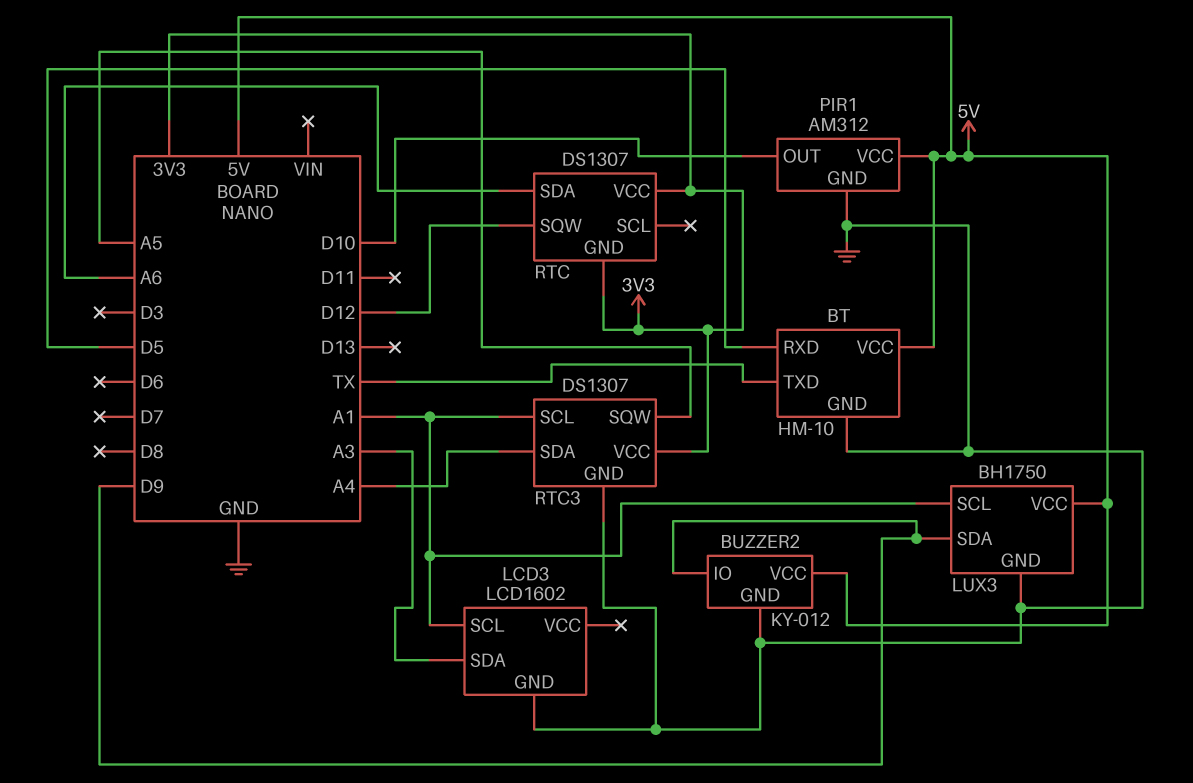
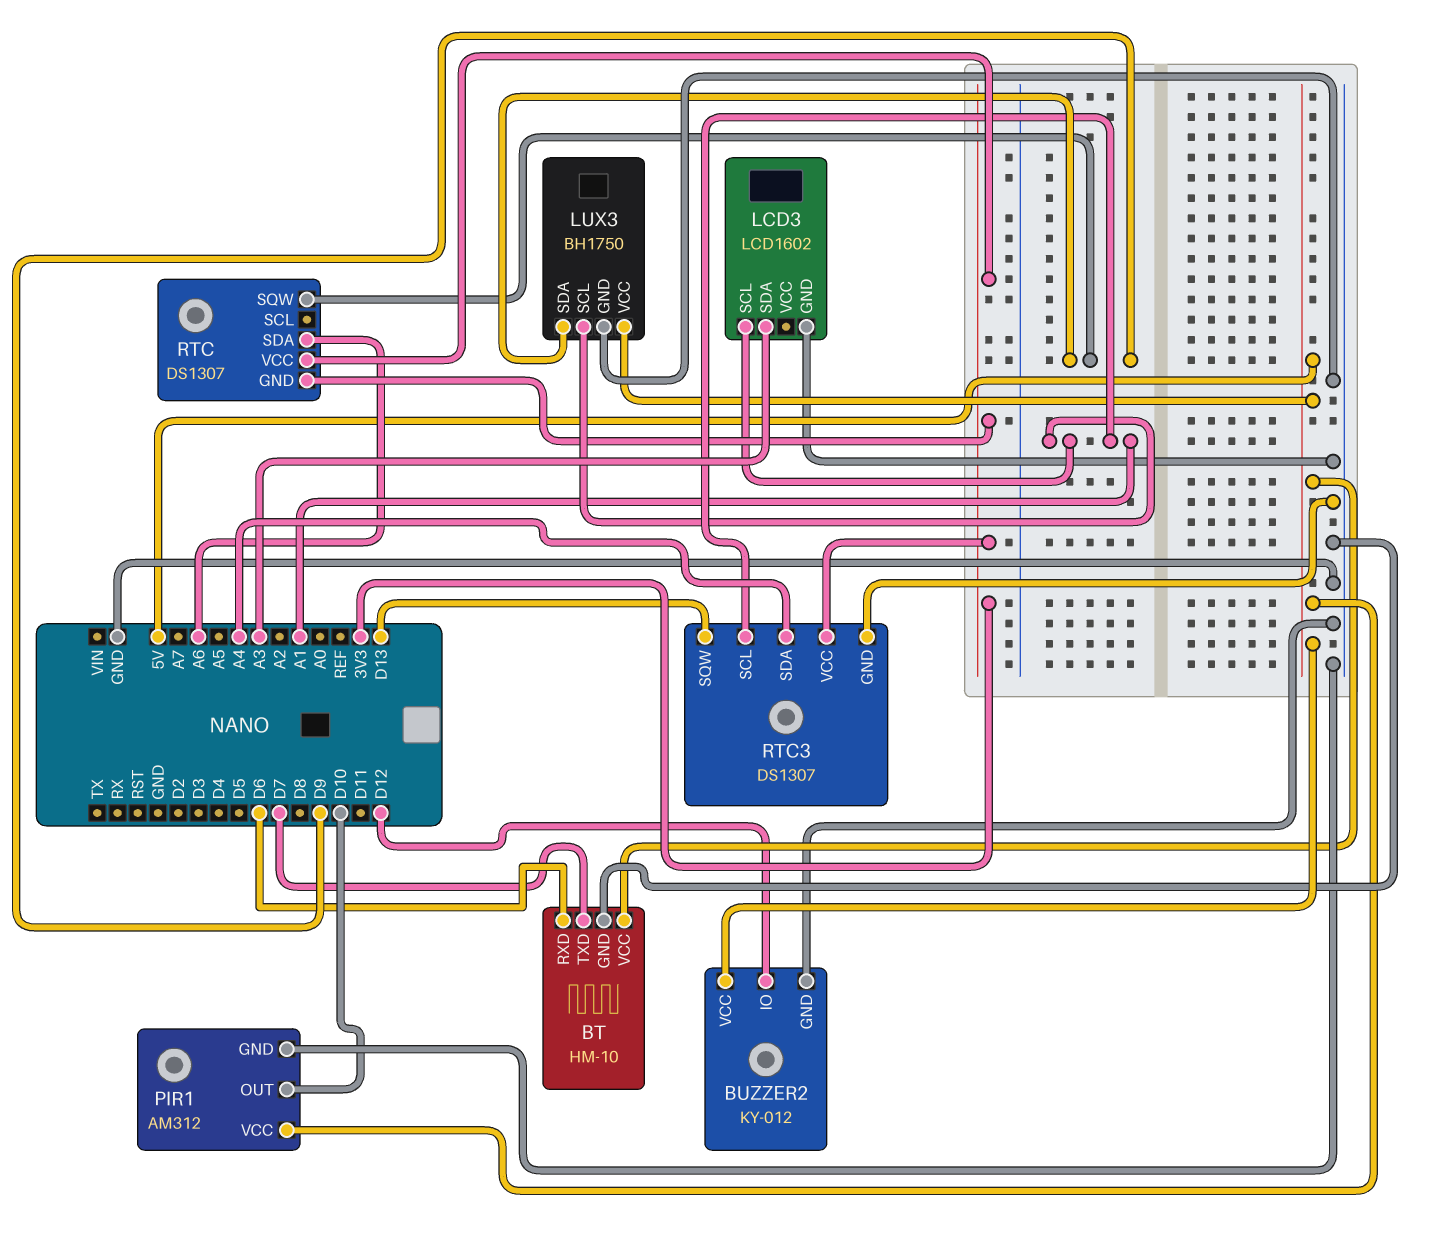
BT pin RXD: D5 -> D6
BT pin TXD: TX -> D7
BUZZER2 pin IO: D9 -> D12
RTC pin SQW: D12 -> D9
RTC3 pin SQW: A5 -> D13

